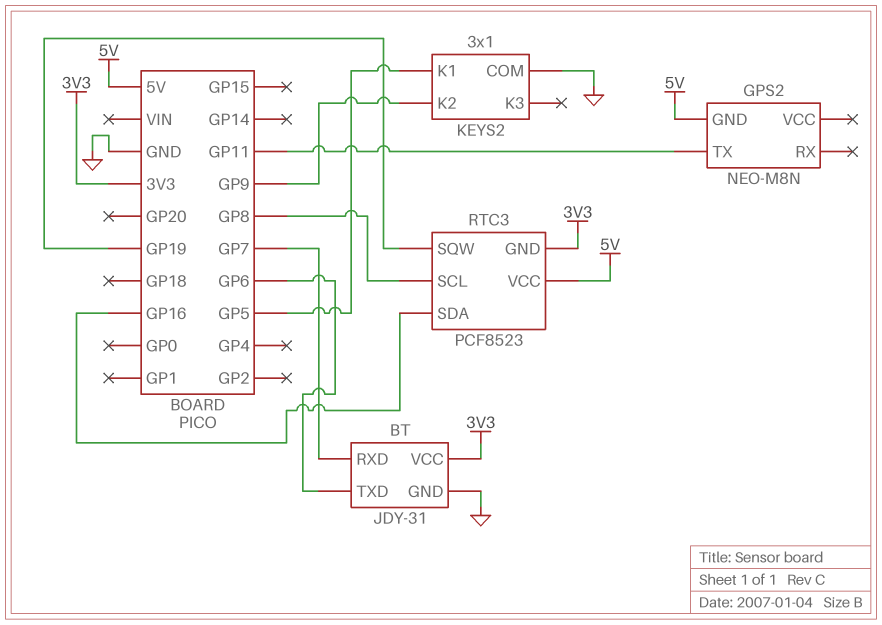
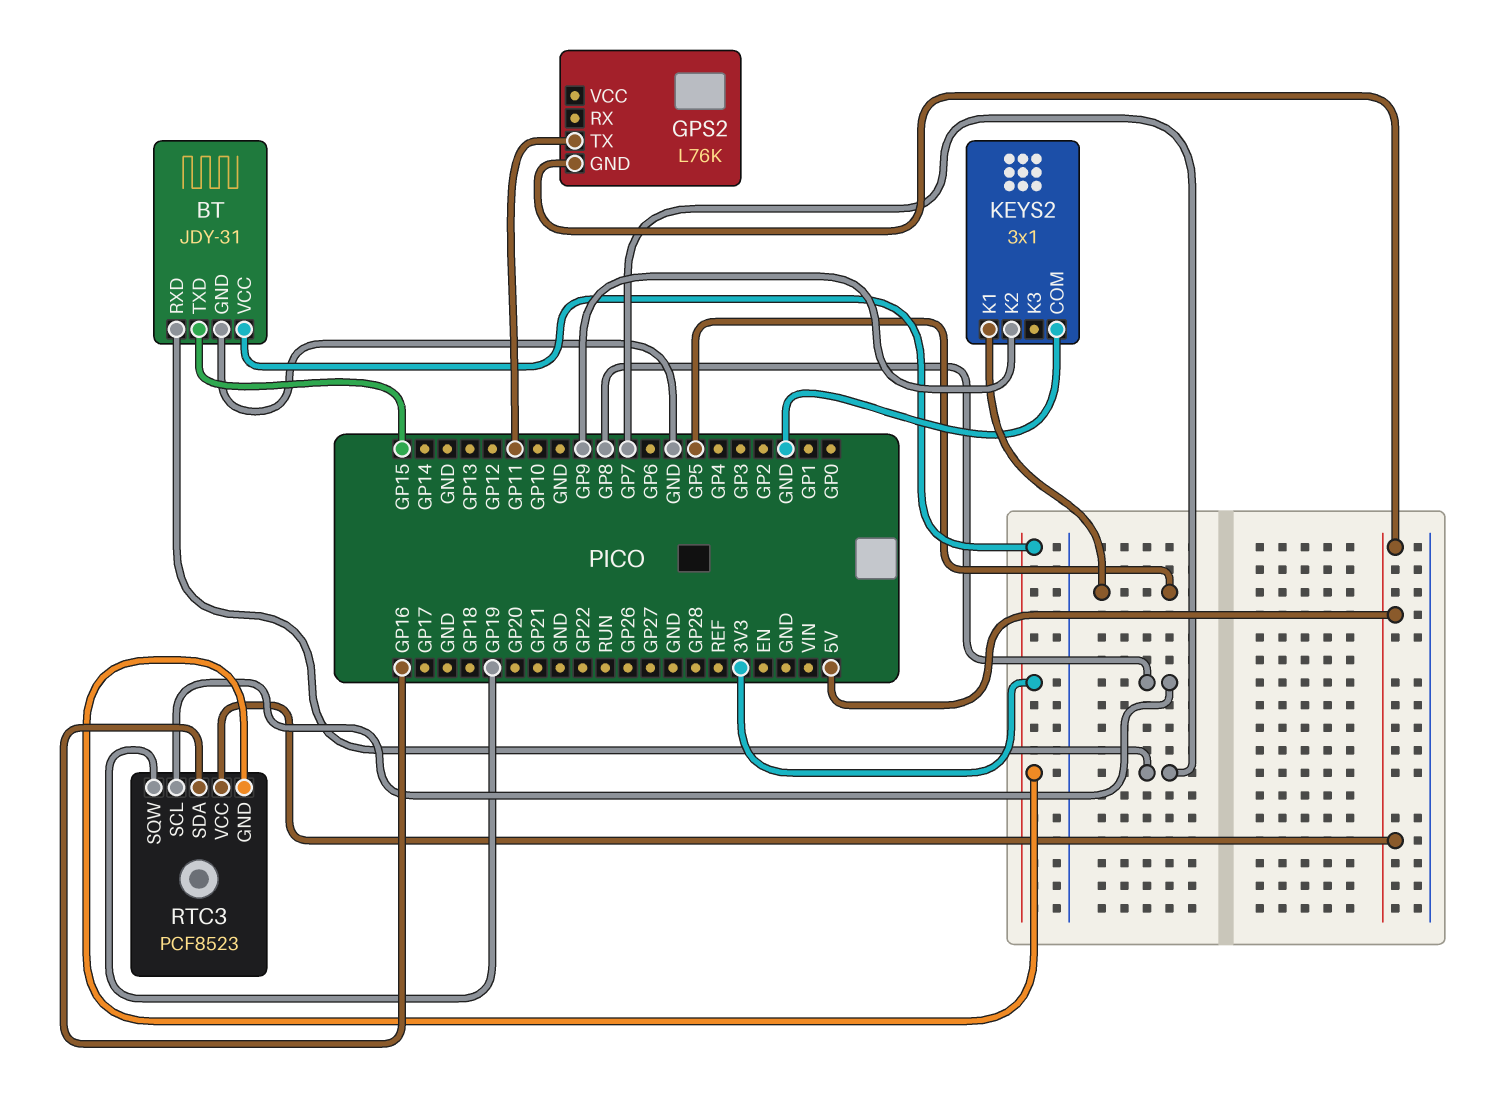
BT pin TXD: GP6 -> GP15
GPS2: NEO-M8N -> L76K

